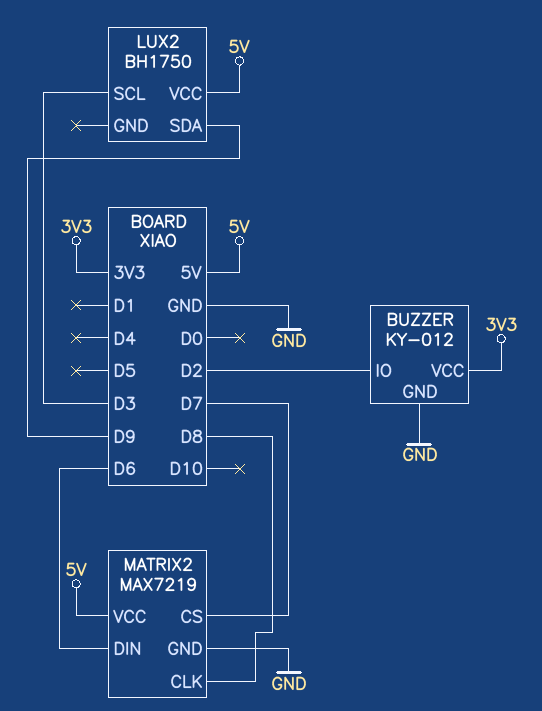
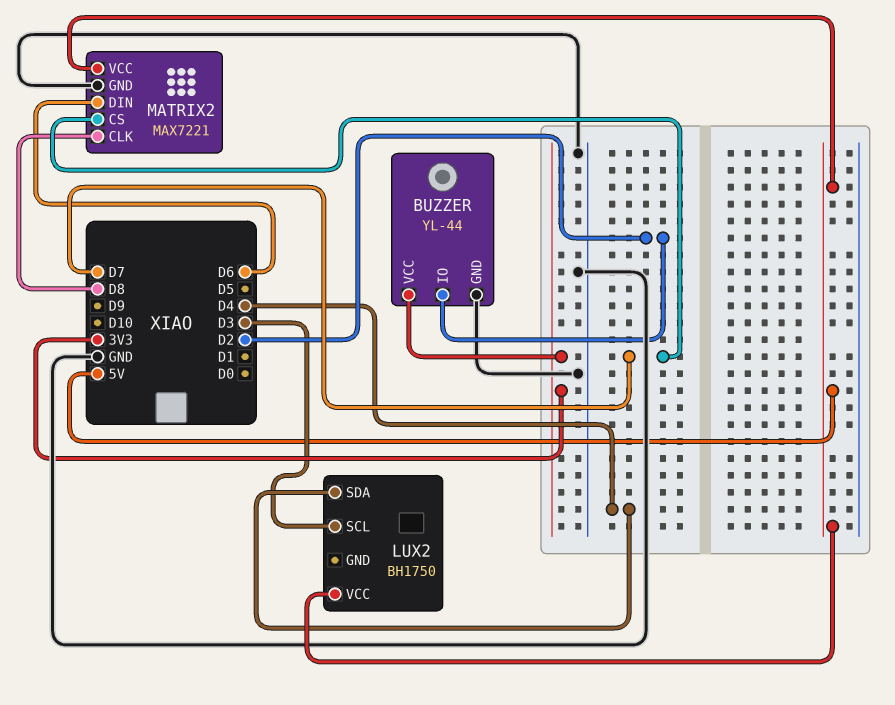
BUZZER: KY-012 -> YL-44
LUX2 pin SDA: D9 -> D4
MATRIX2: MAX7219 -> MAX7221

